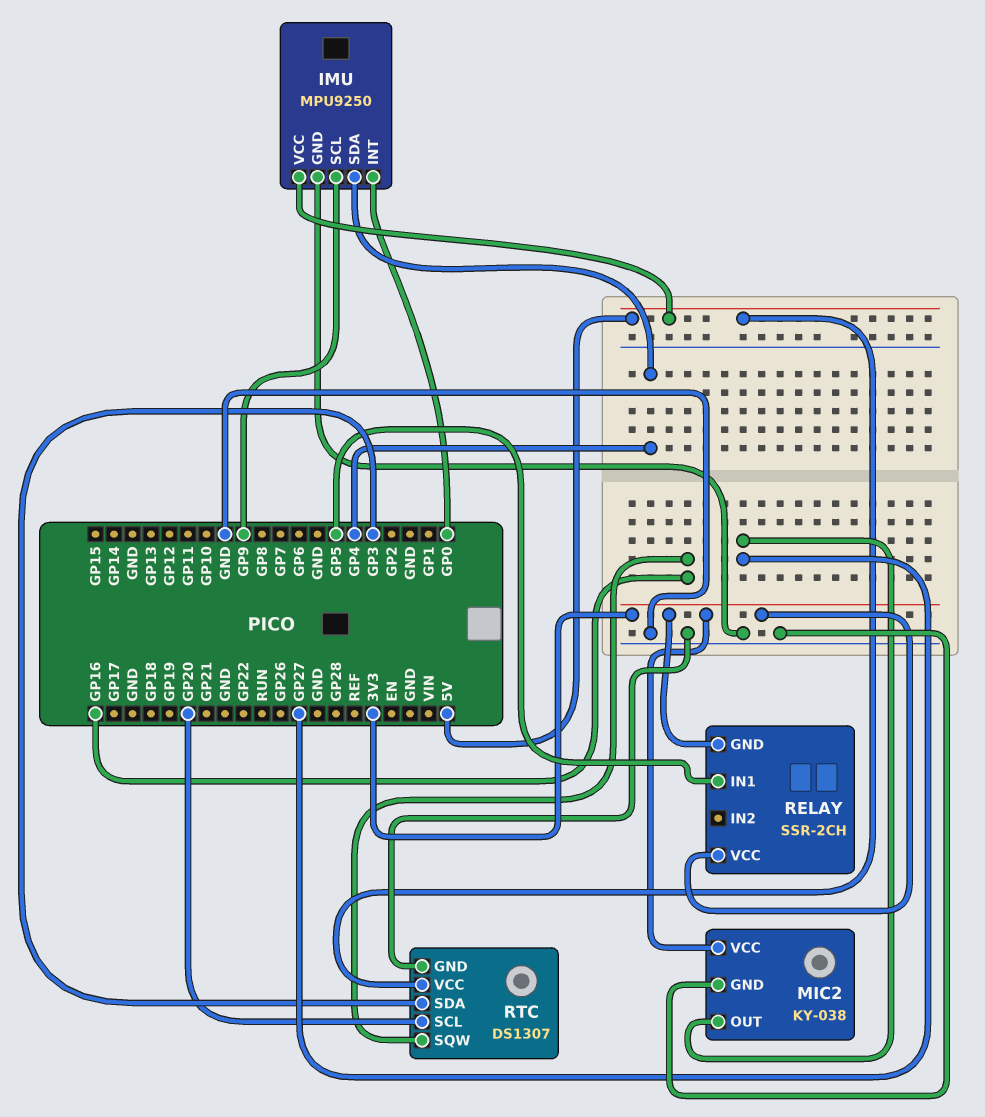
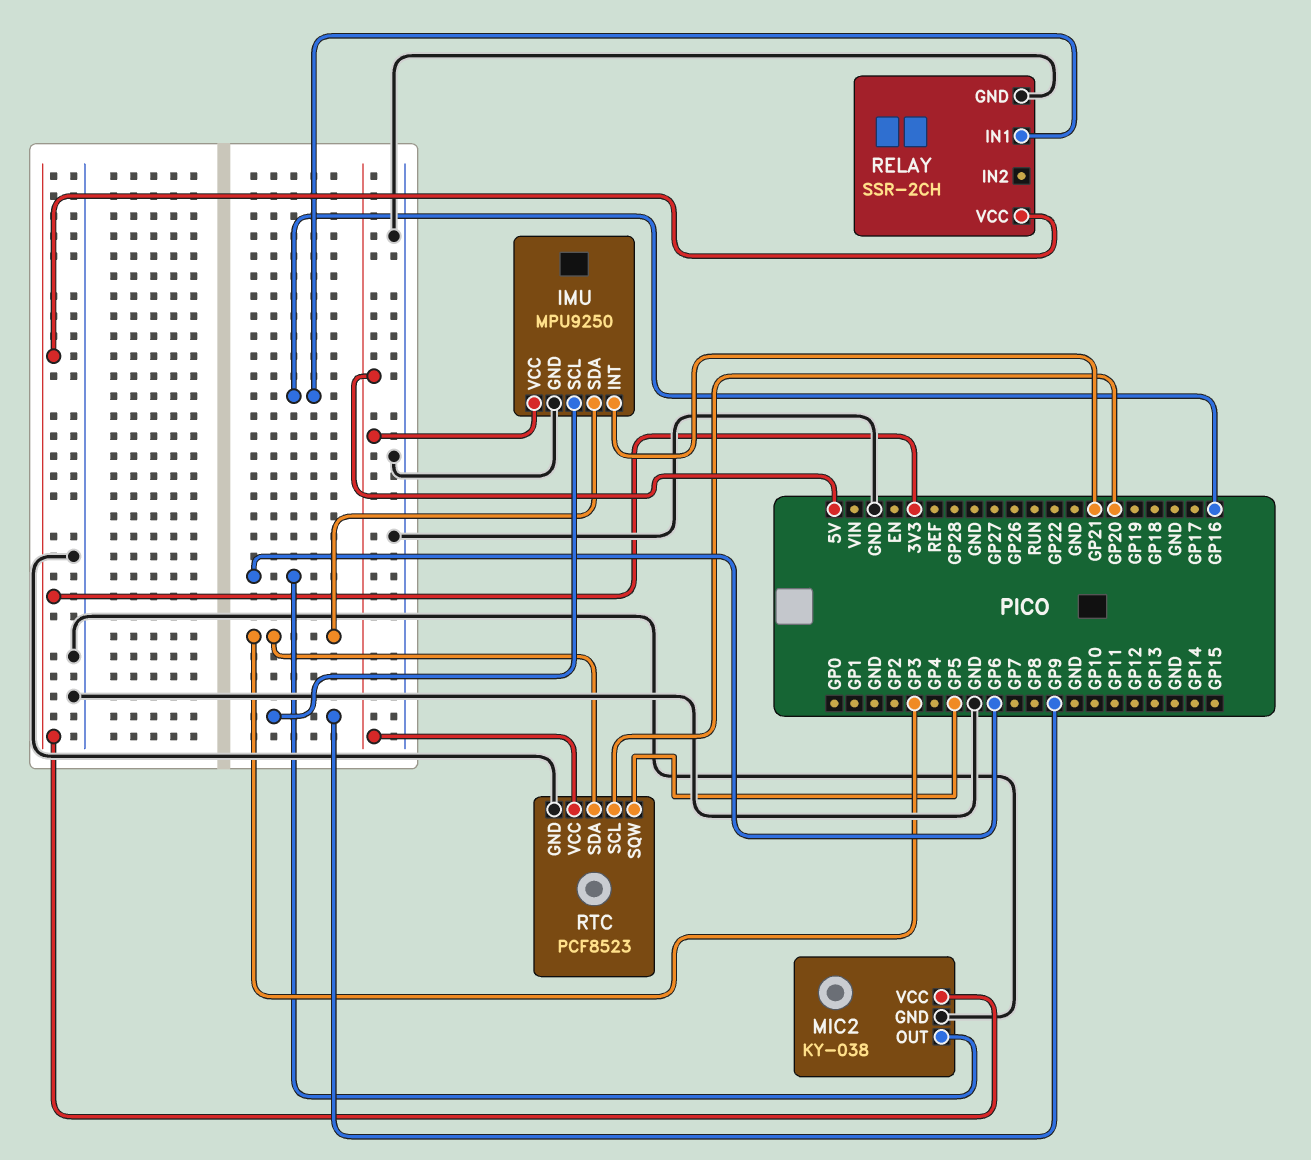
IMU pin INT: GP0 -> GP21
IMU pin SDA: GP4 -> GP3
MIC2 pin OUT: GP27 -> GP6
RELAY pin GND: 3V3 -> GND
RELAY pin IN1: GP5 -> GP16
RTC: DS1307 -> PCF8523
RTC pin SQW: GP16 -> GP5

